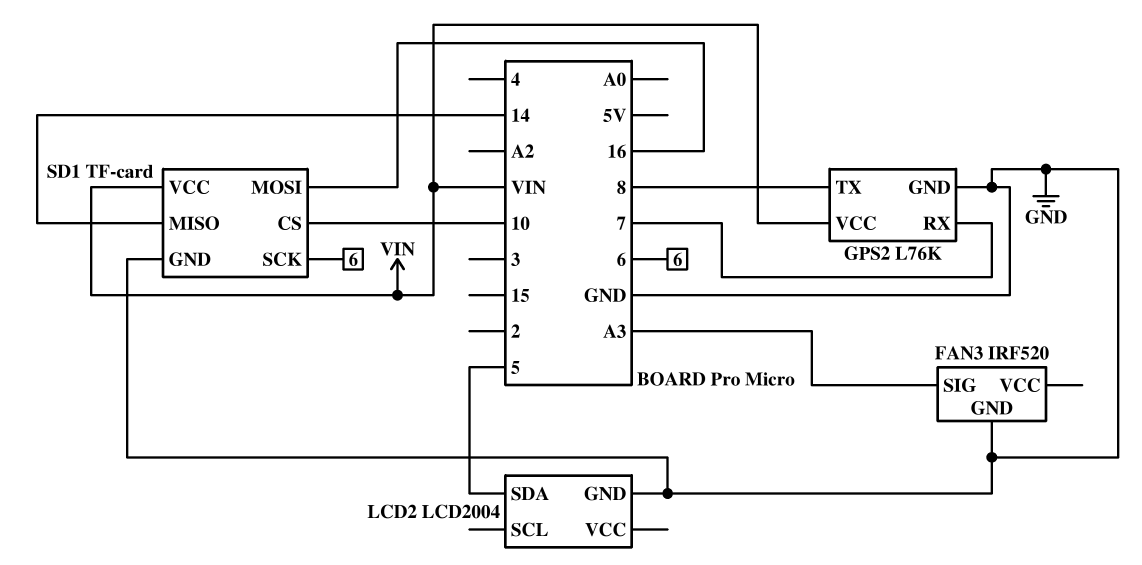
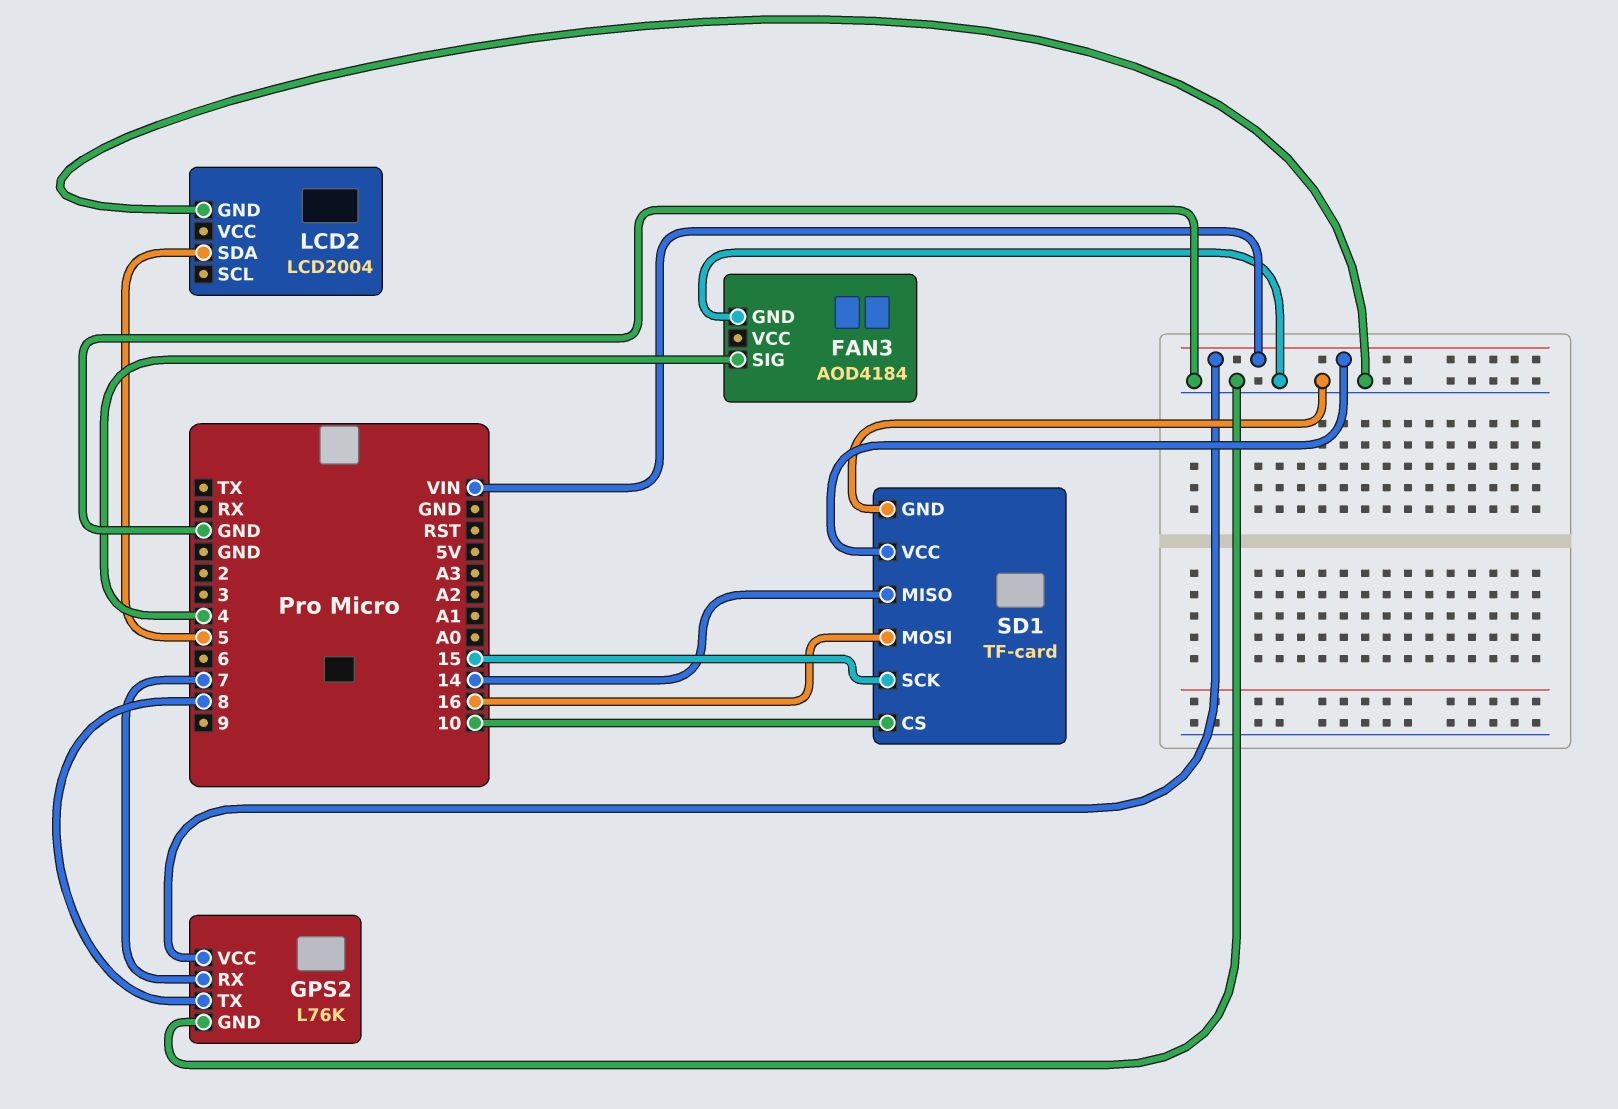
FAN3: IRF520 -> AOD4184
FAN3 pin SIG: A3 -> 4
SD1 pin SCK: 6 -> 15

